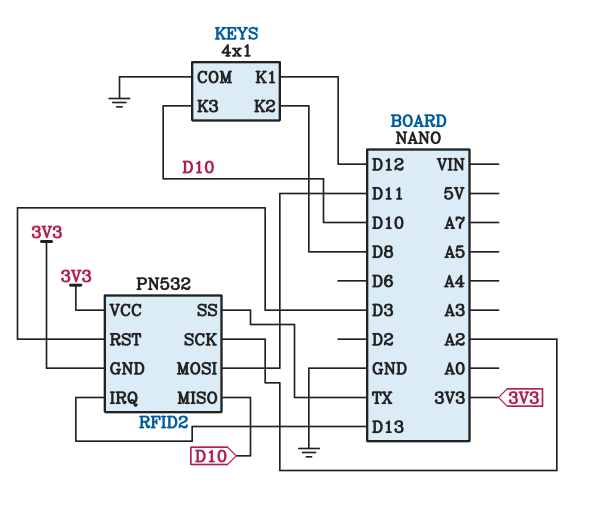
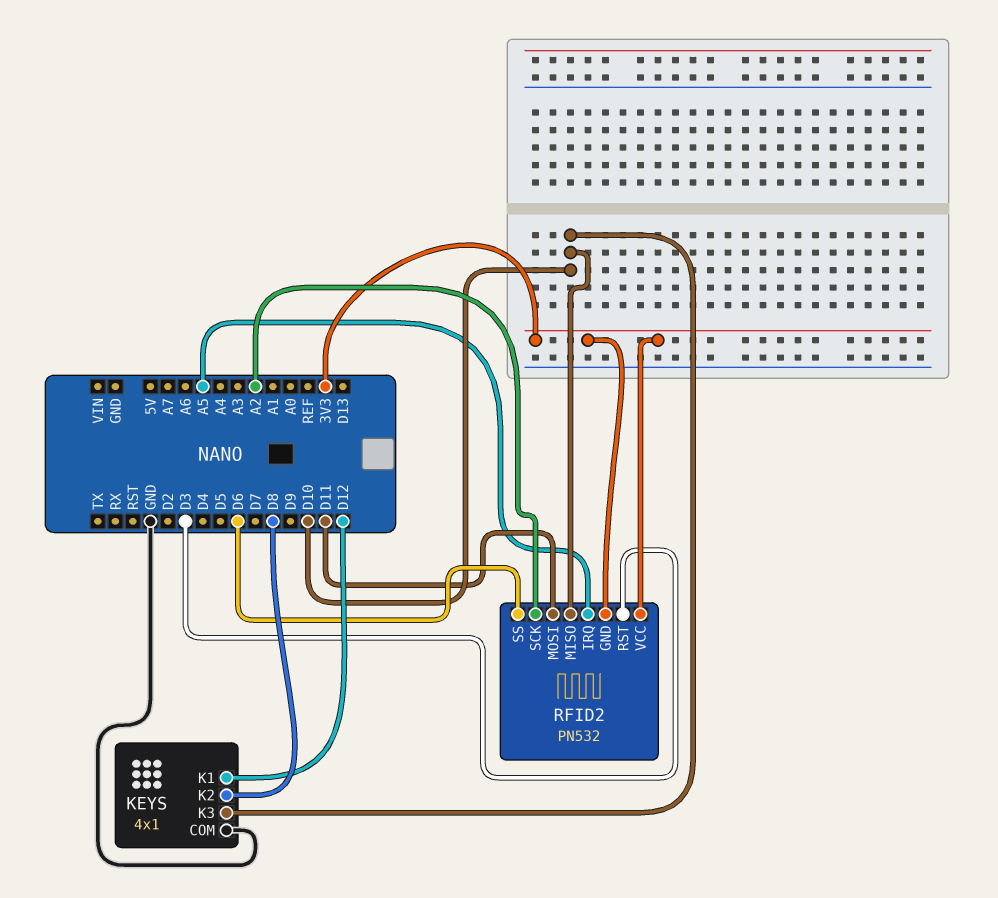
RFID2 pin IRQ: D13 -> A5
RFID2 pin SS: TX -> D6

